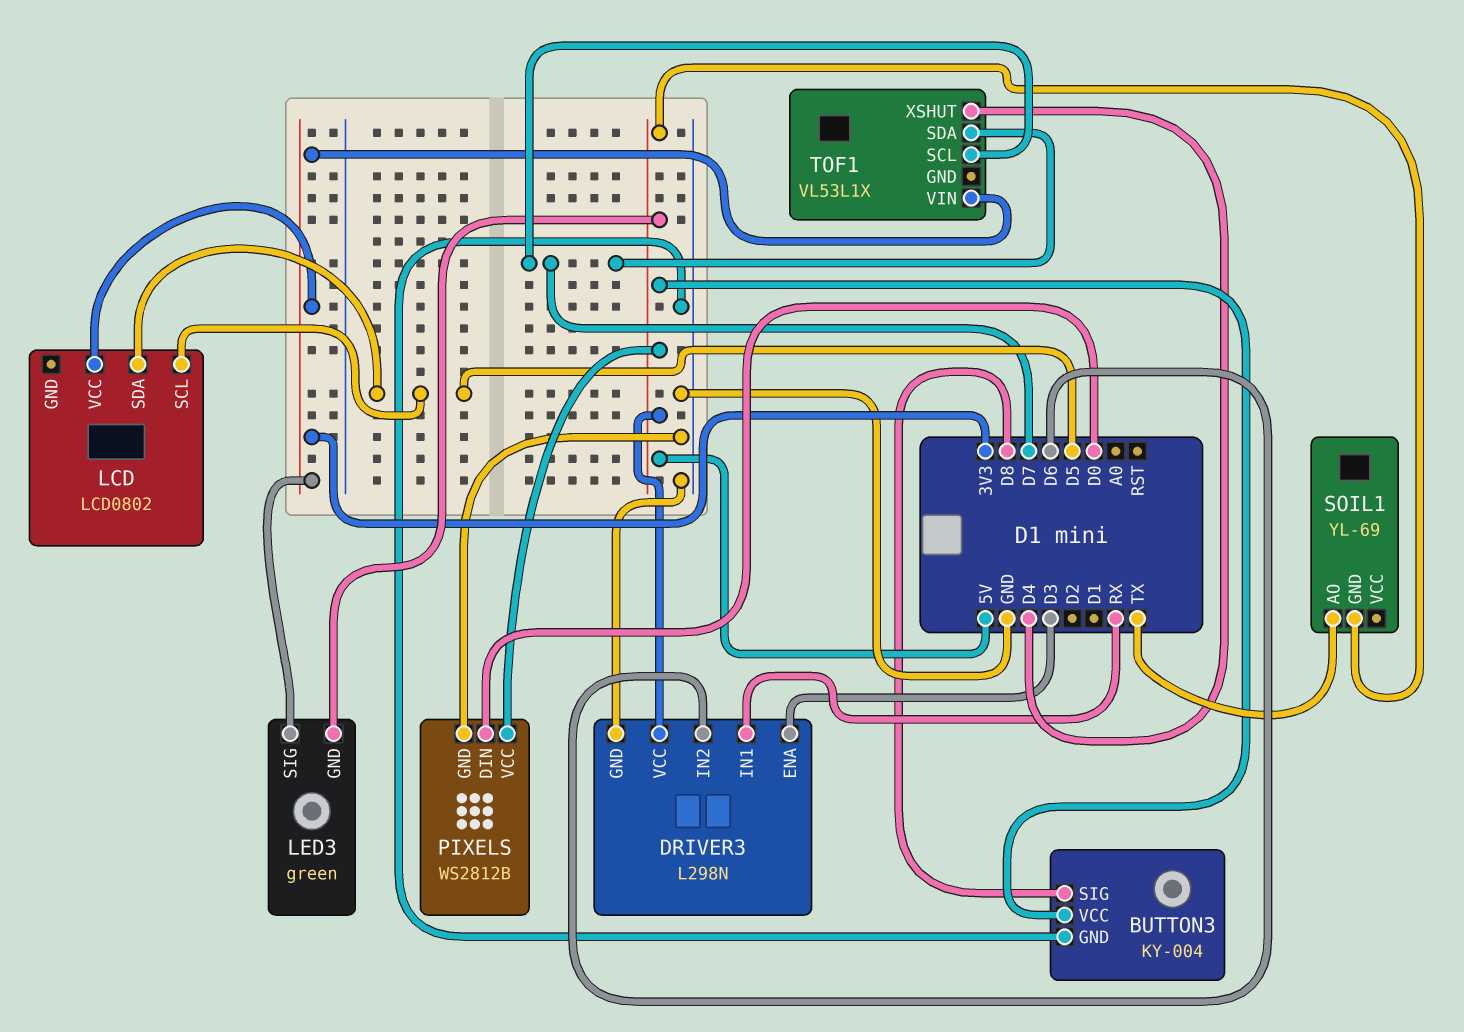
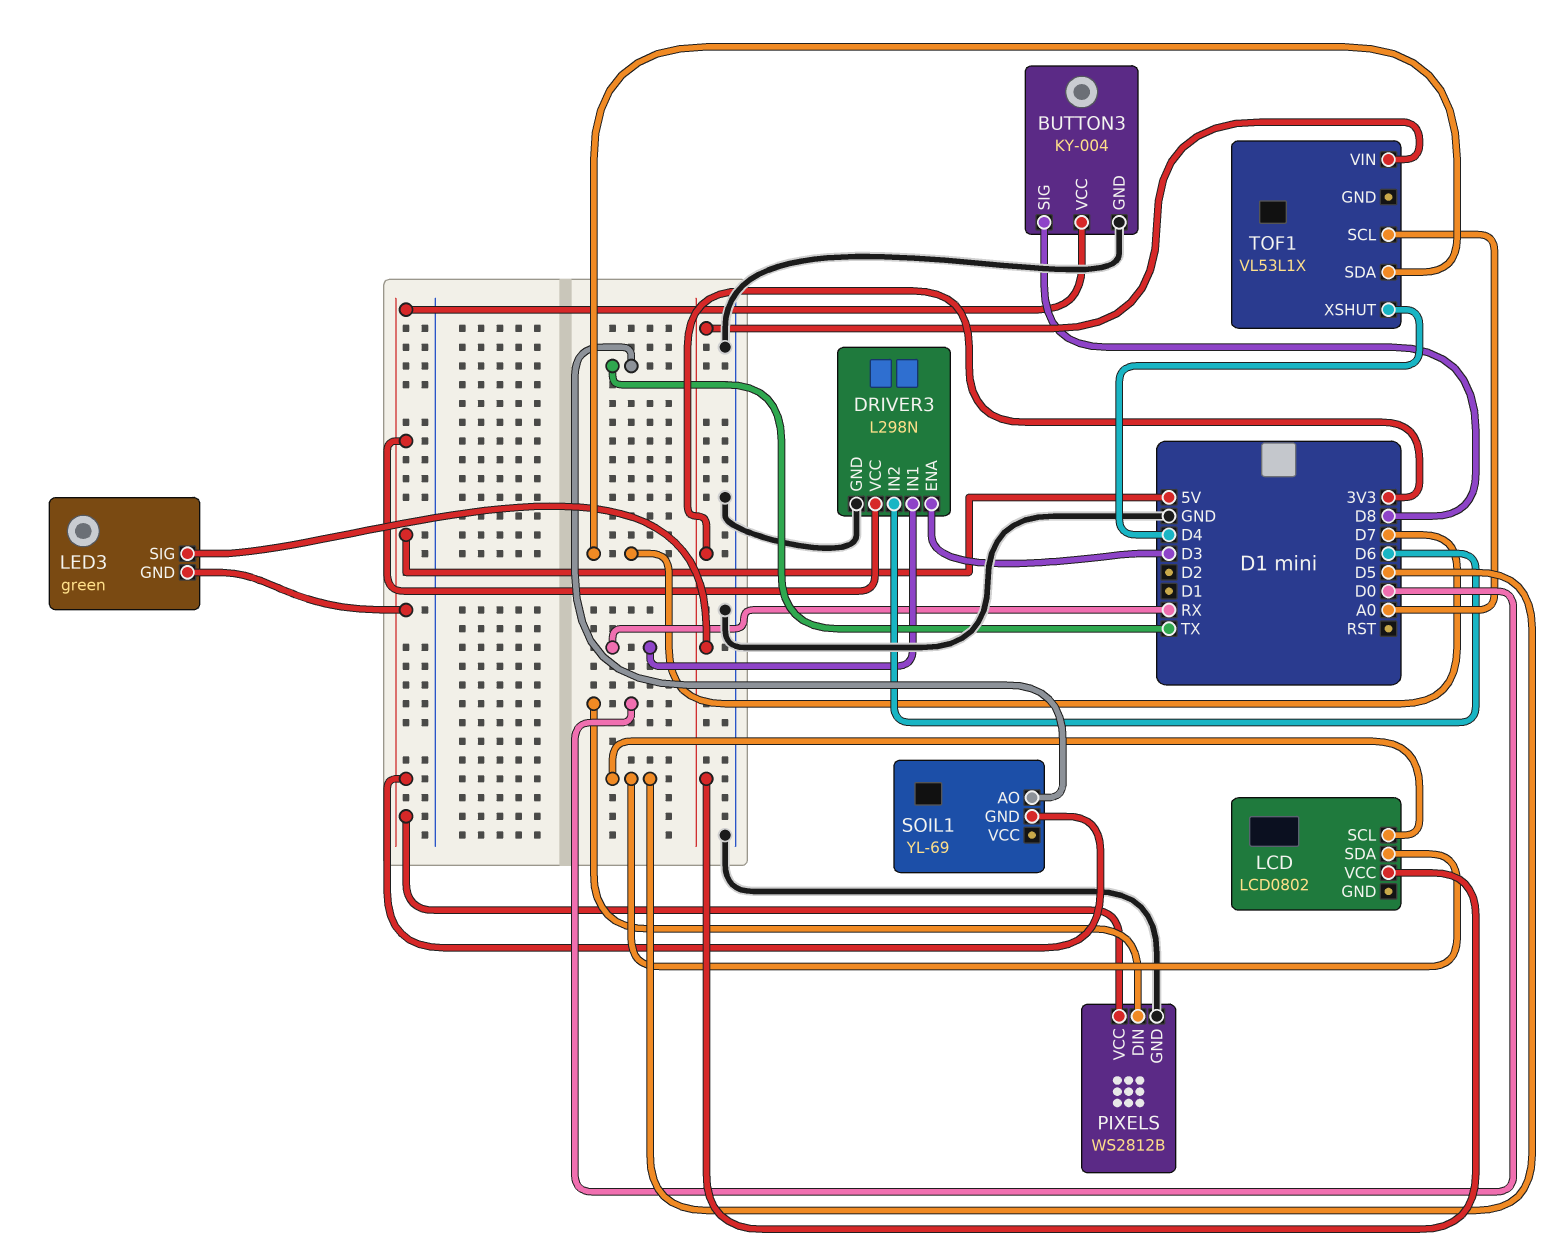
TOF1 pin SCL: D7 -> A0

